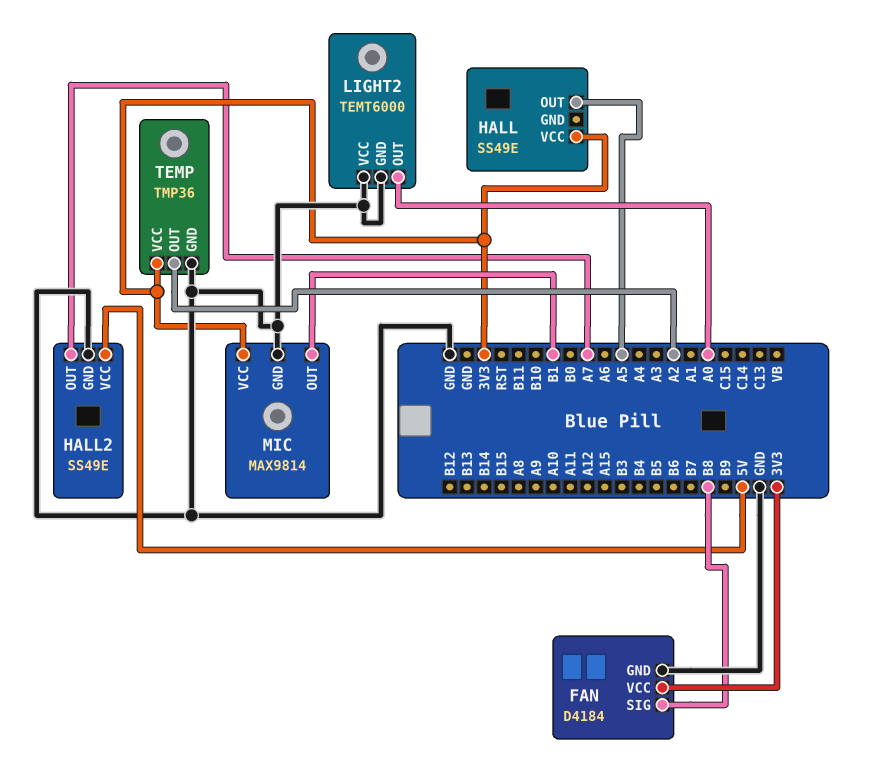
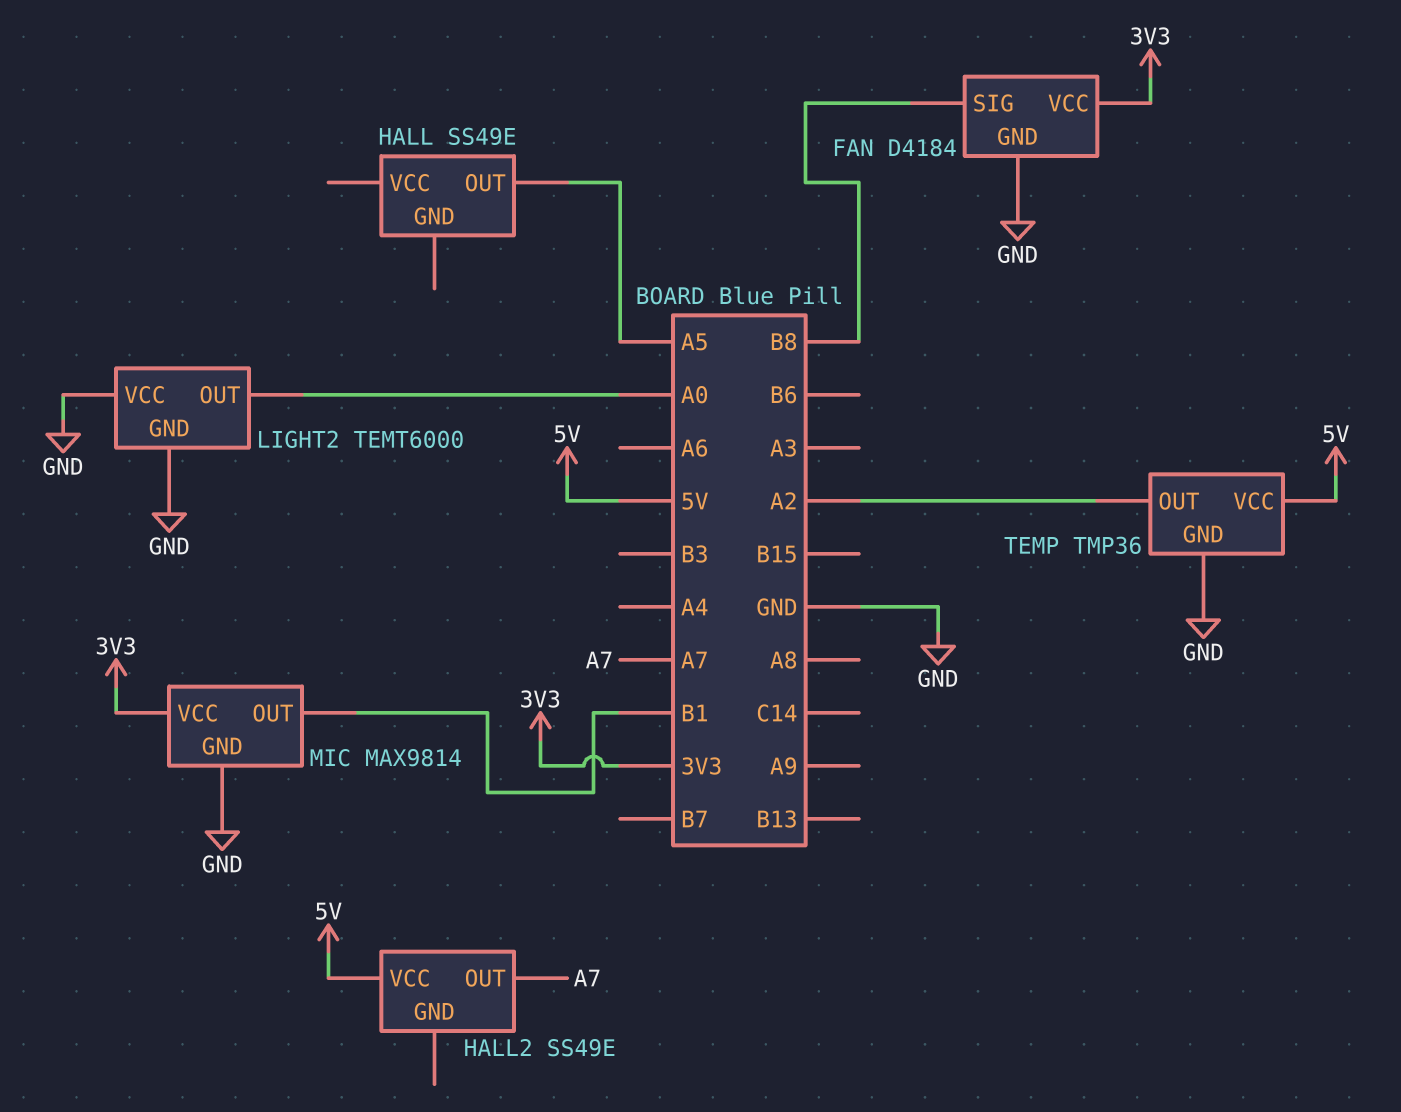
HALL pin VCC: 3V3 -> none
HALL2 pin GND: GND -> none
TEMP pin VCC: 3V3 -> 5V

